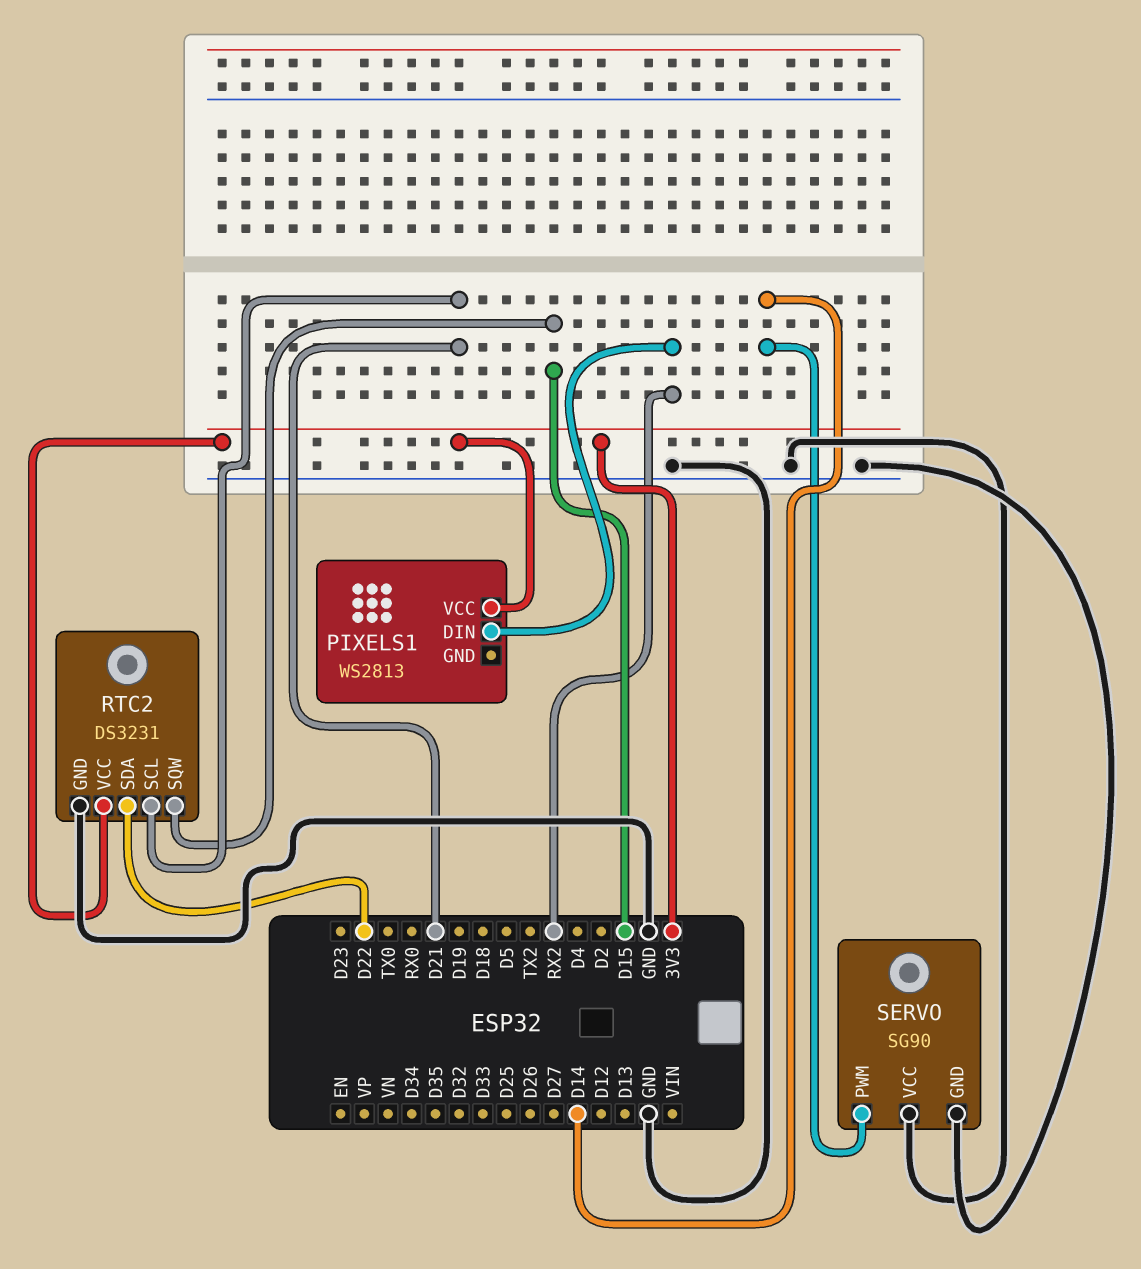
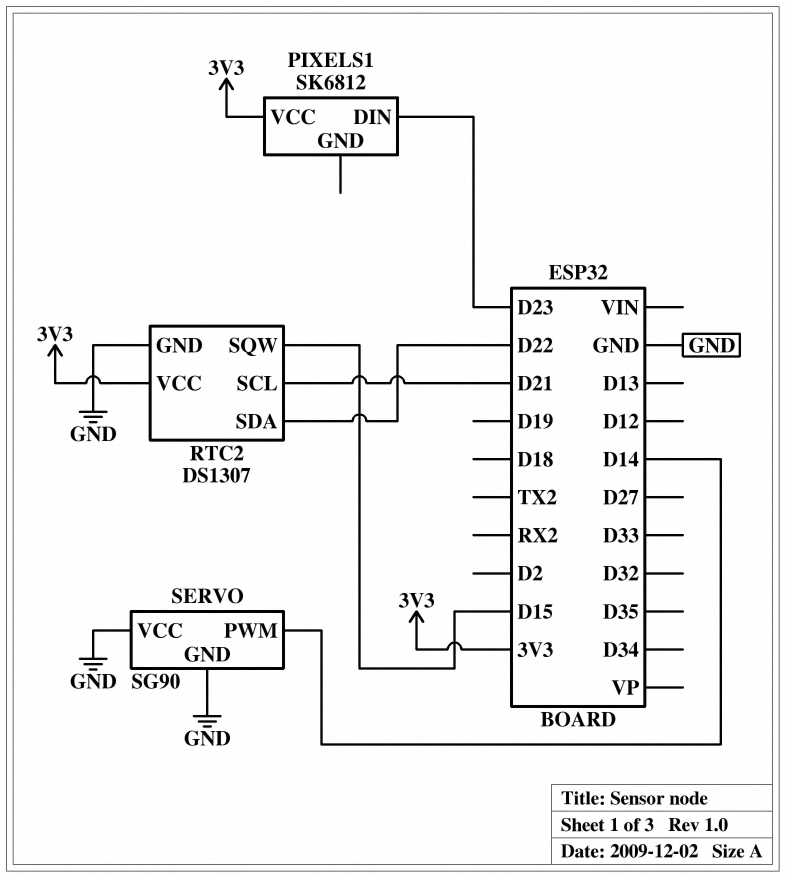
PIXELS1: WS2813 -> SK6812
PIXELS1 pin DIN: RX2 -> D23
RTC2: DS3231 -> DS1307

